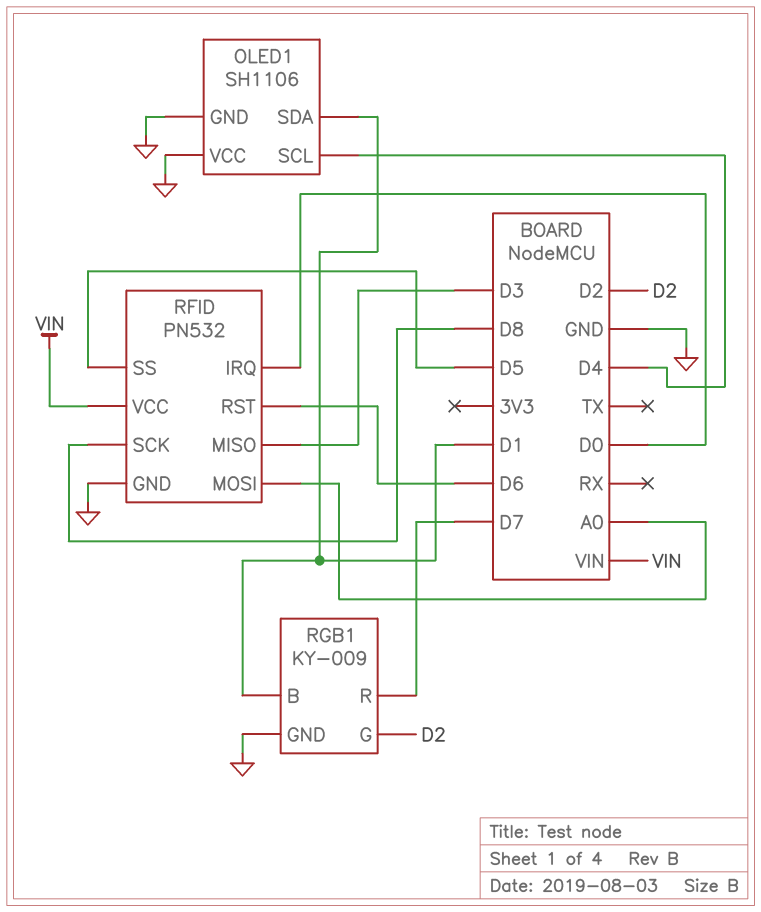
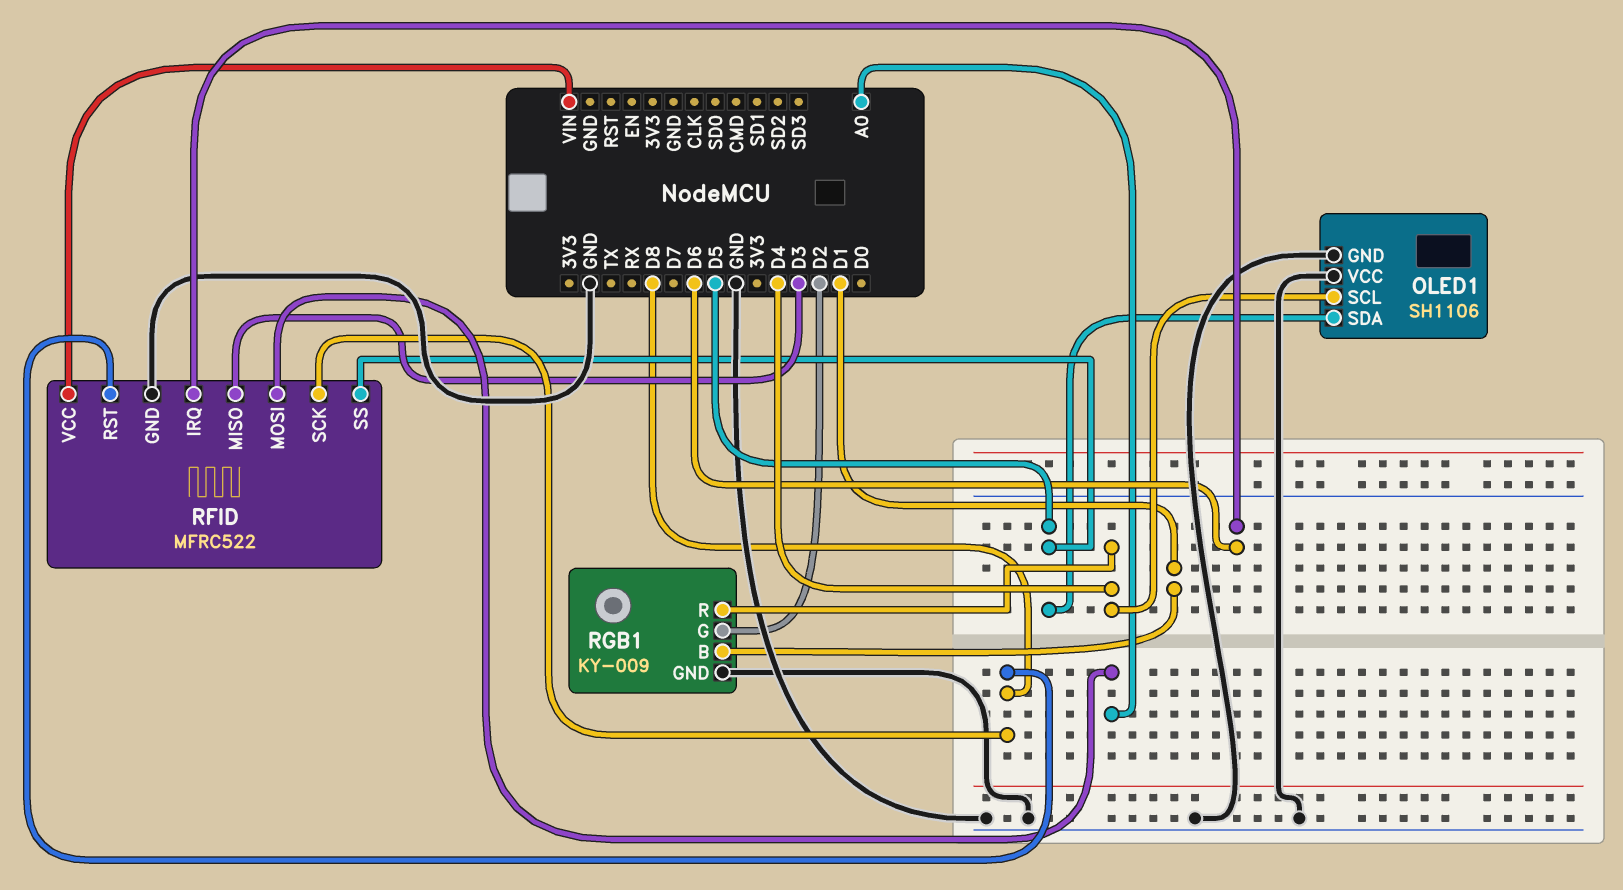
OLED1 pin SDA: D1 -> D5
RFID: PN532 -> MFRC522
RFID pin IRQ: D0 -> D6
RFID pin RST: D6 -> D8
RGB1 pin R: D7 -> D4

